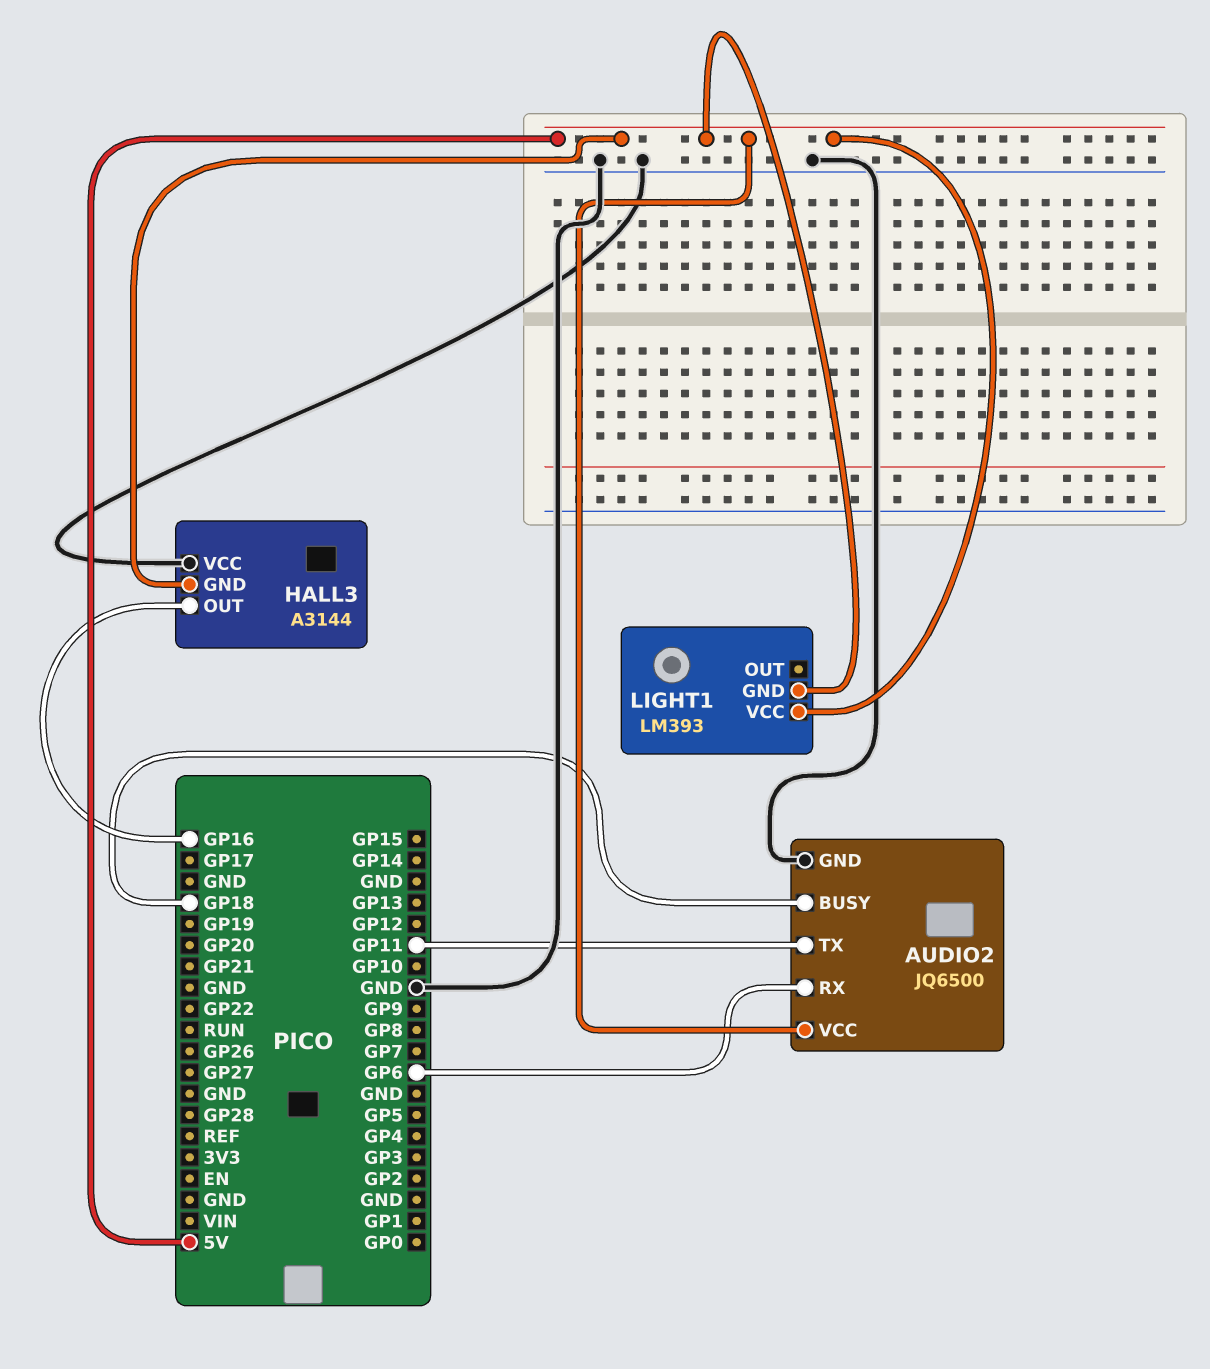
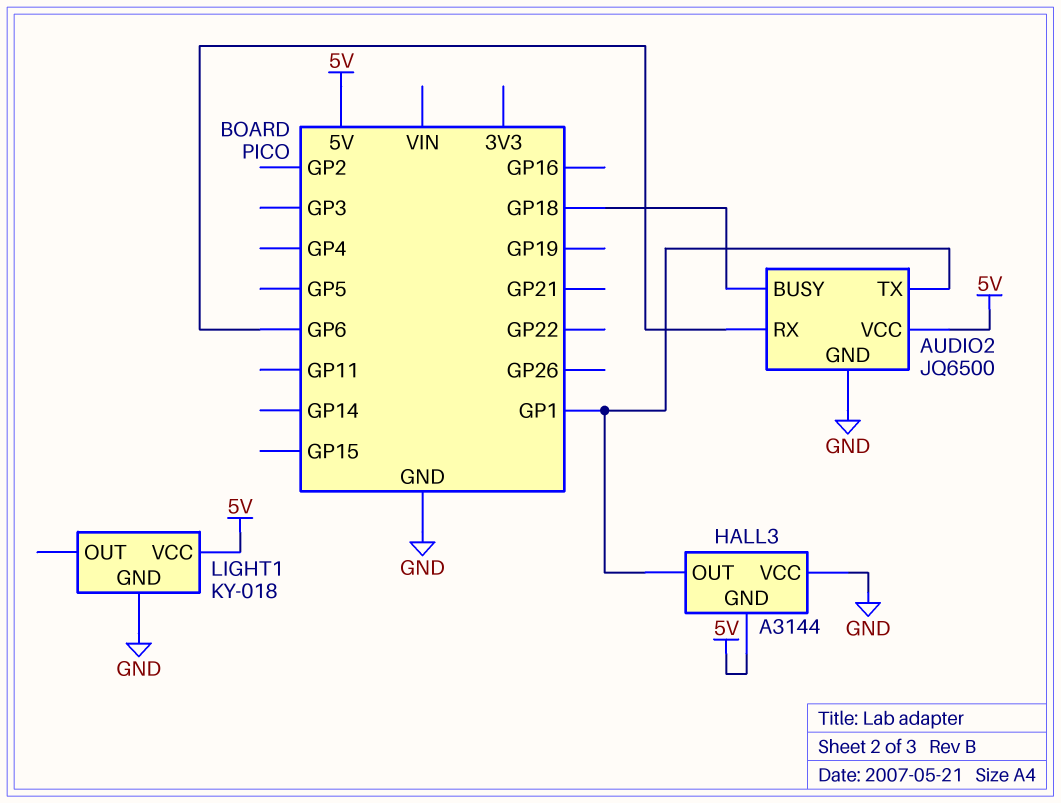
AUDIO2 pin TX: GP11 -> GP1
HALL3 pin OUT: GP16 -> GP1
LIGHT1: LM393 -> KY-018
LIGHT1 pin GND: 5V -> GND

